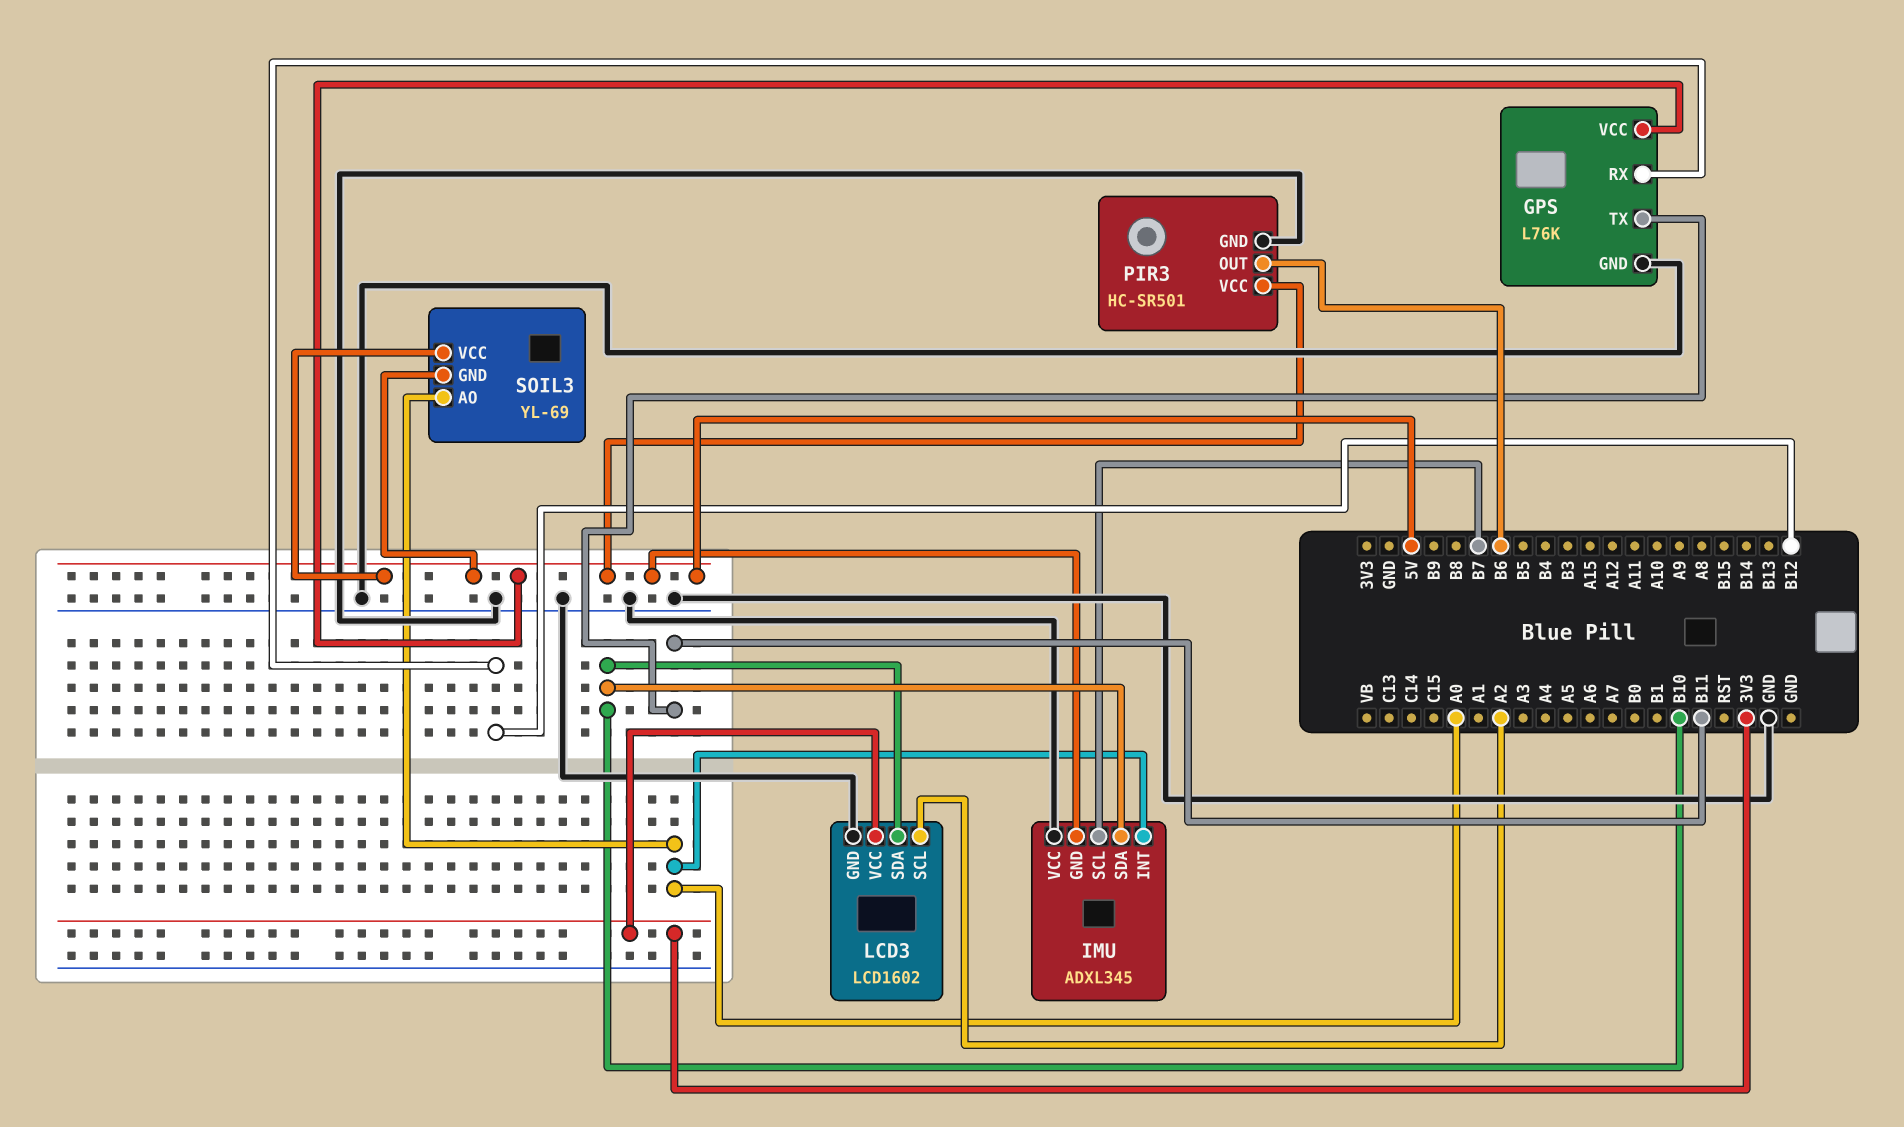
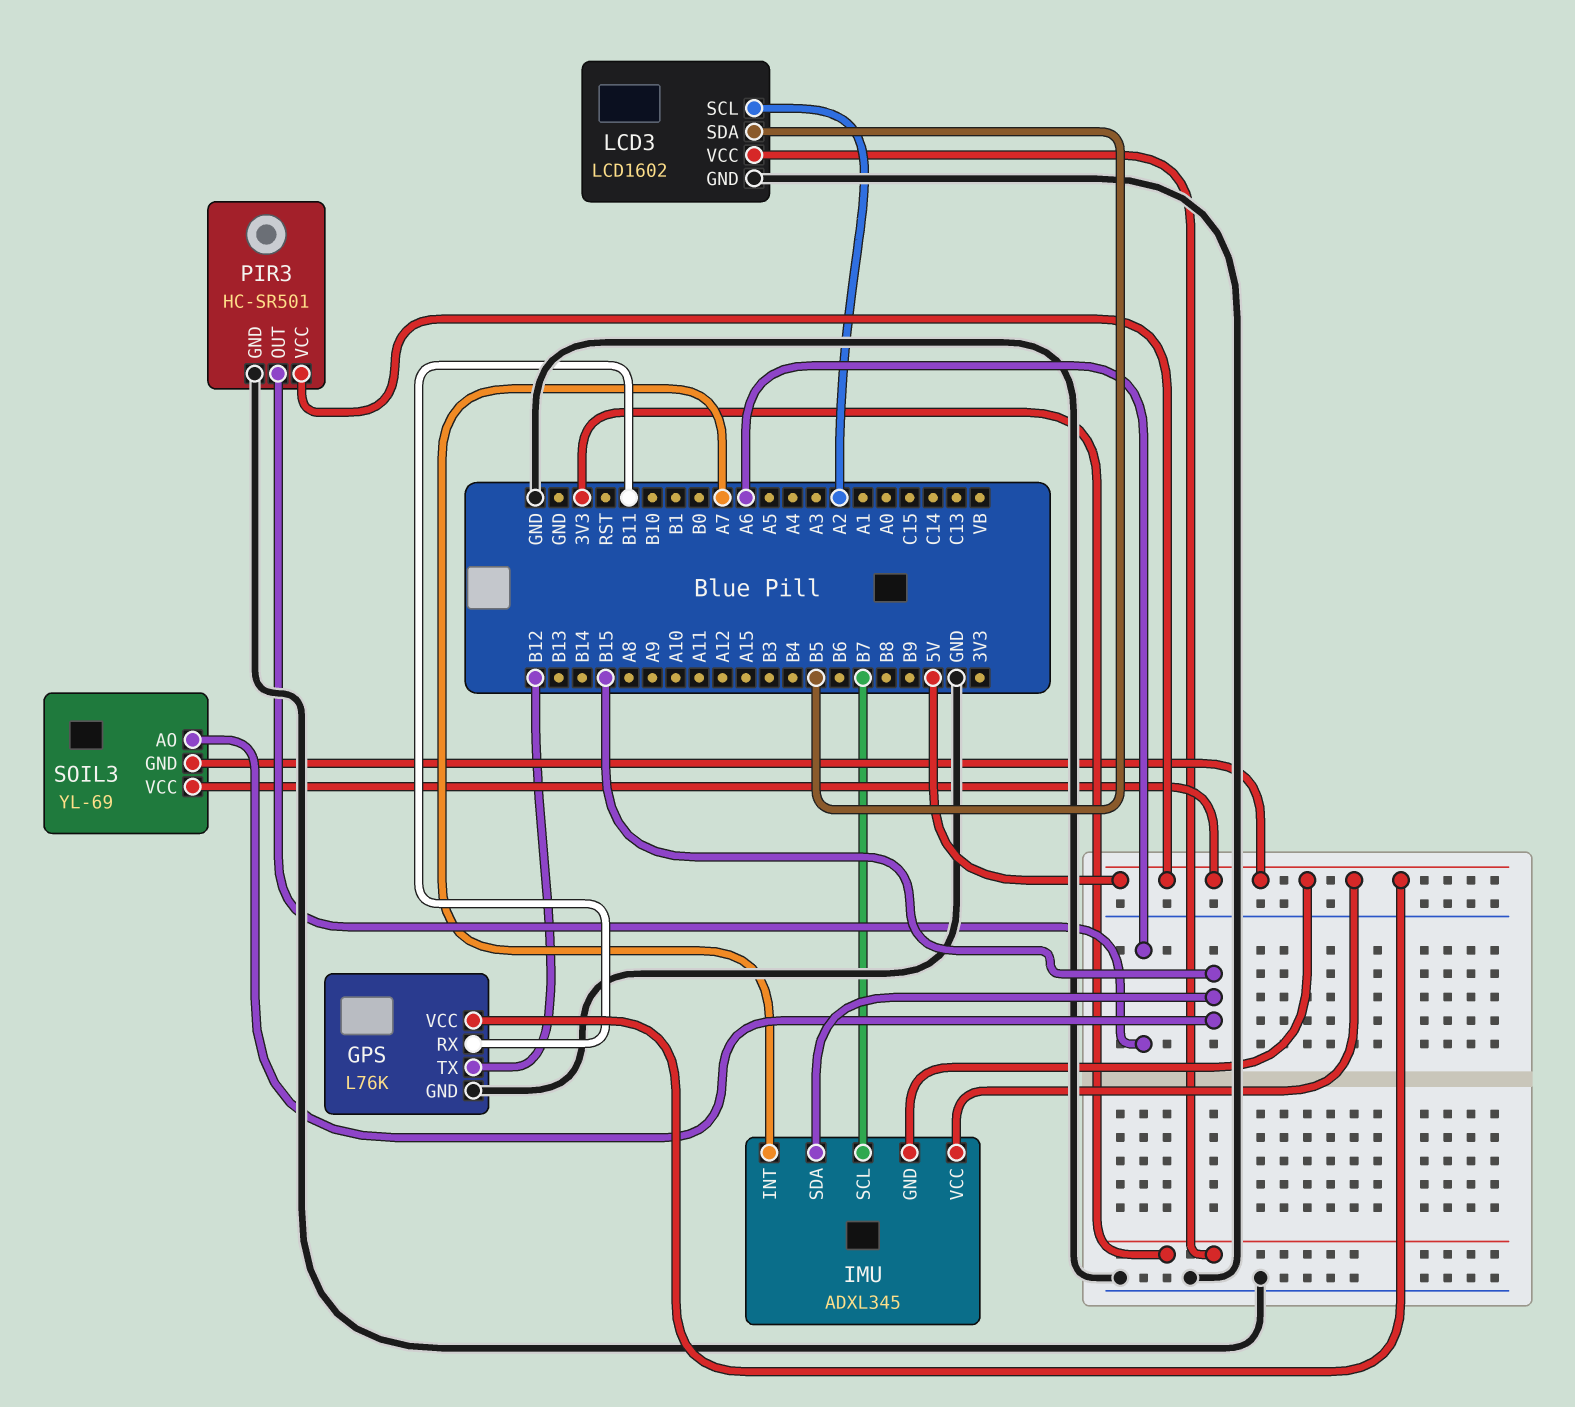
GPS pin RX: B12 -> B11
GPS pin TX: B11 -> B12
IMU pin INT: A0 -> A7
IMU pin SDA: B10 -> B15
IMU pin VCC: GND -> 5V
LCD3 pin SDA: B10 -> B5
PIR3 pin OUT: B6 -> A6
SOIL3 pin AO: A0 -> B15

